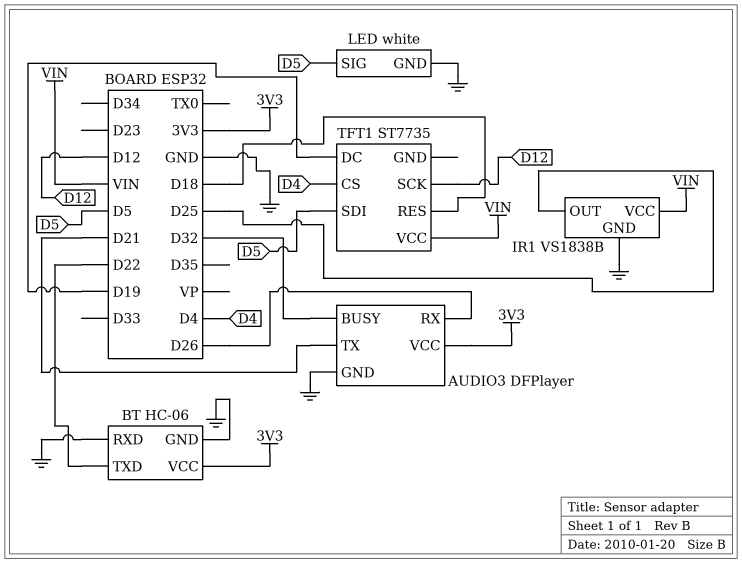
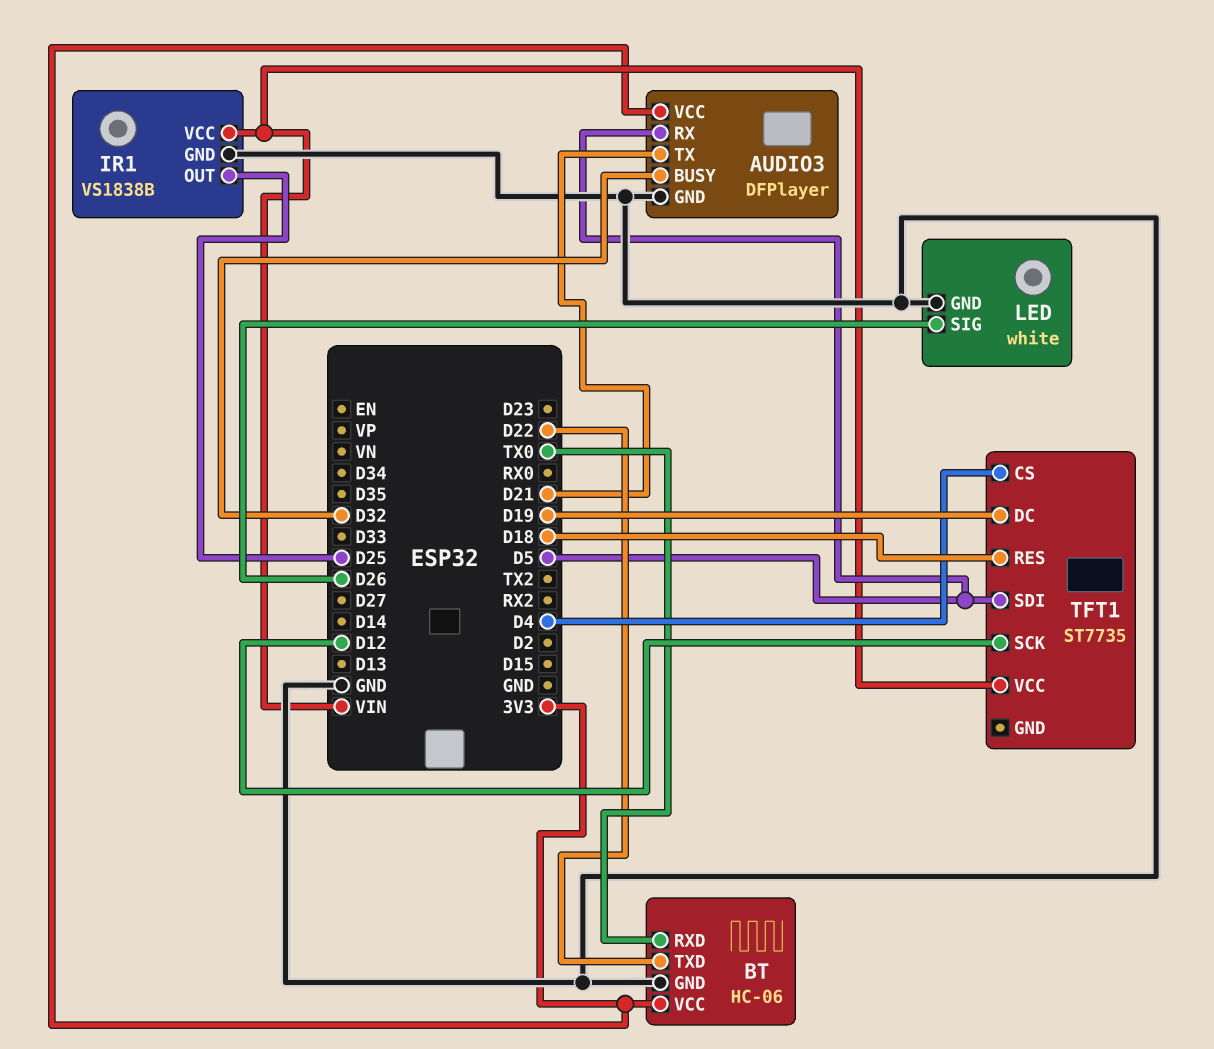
AUDIO3 pin RX: D26 -> D5
BT pin RXD: GND -> TX0
LED pin SIG: D5 -> D26

